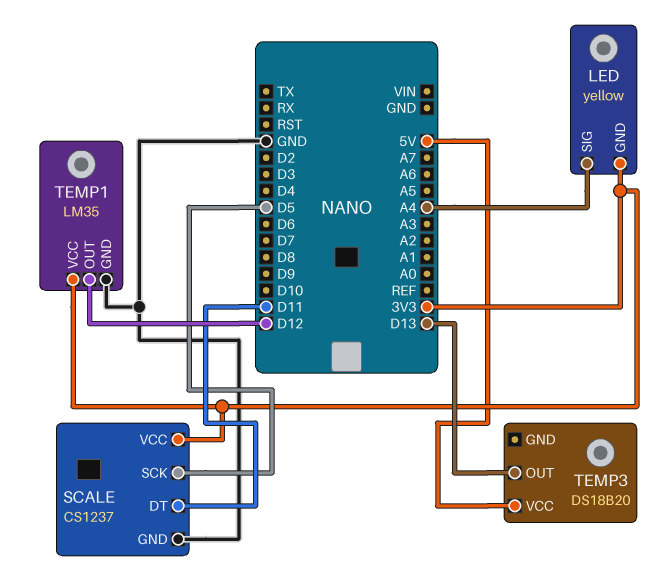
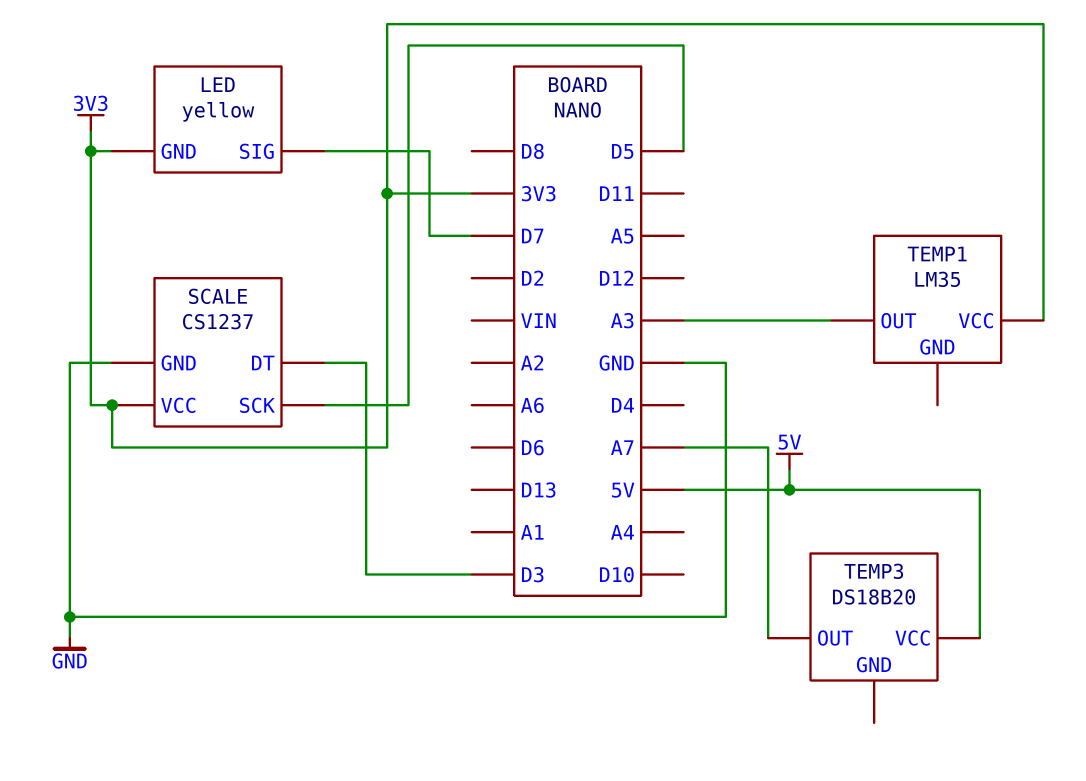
LED pin SIG: A4 -> D7
SCALE pin DT: D11 -> D3
TEMP1 pin GND: GND -> none
TEMP1 pin OUT: D12 -> A3
TEMP3 pin OUT: D13 -> A7

